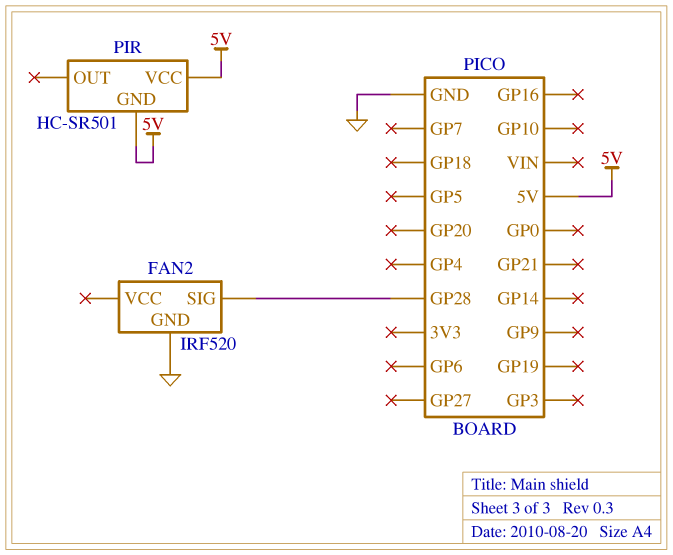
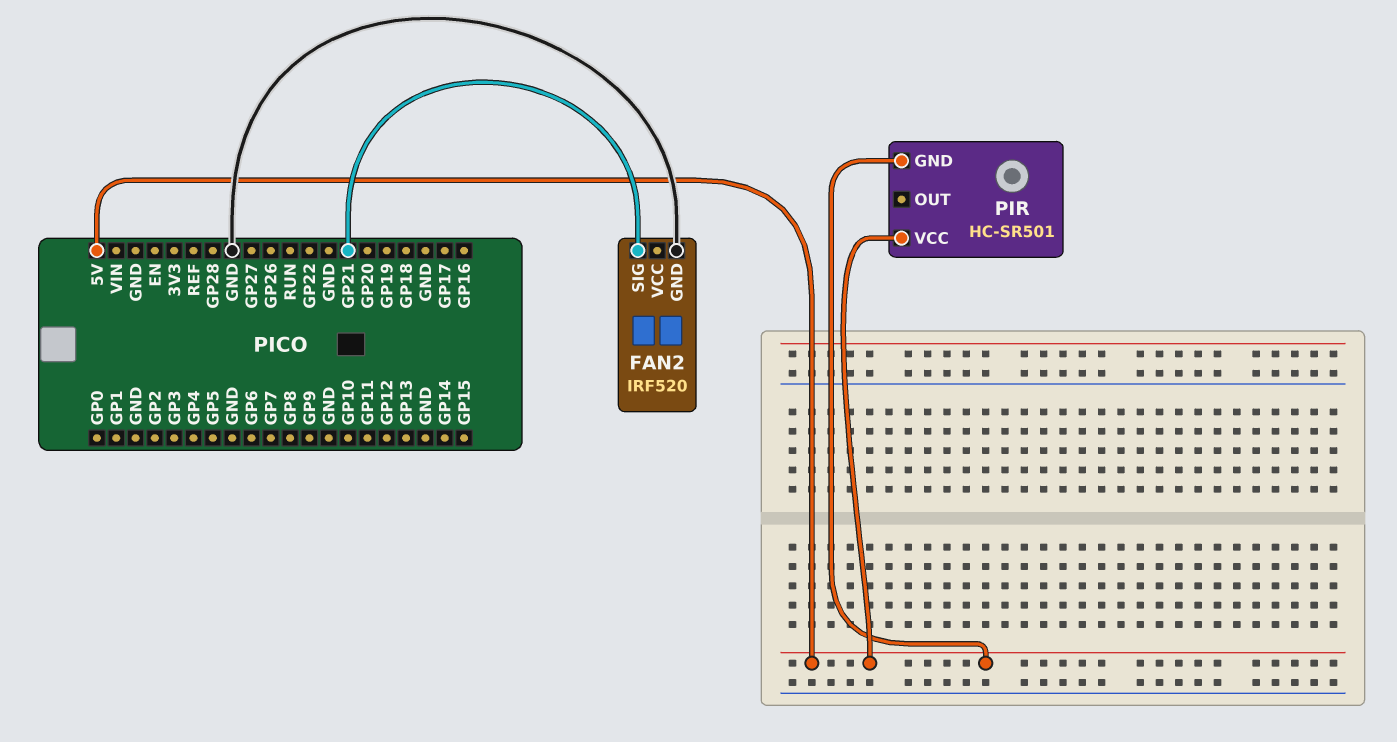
FAN2 pin SIG: GP28 -> GP21

